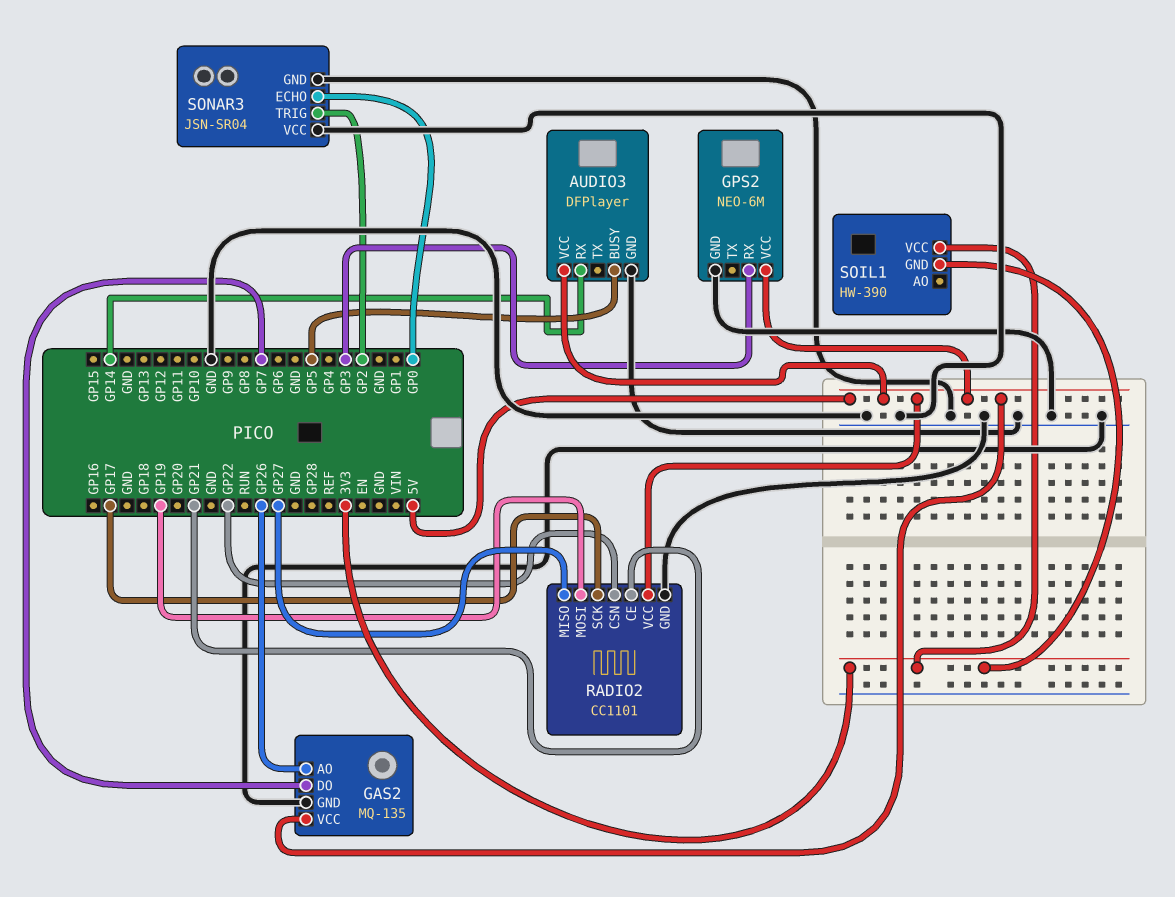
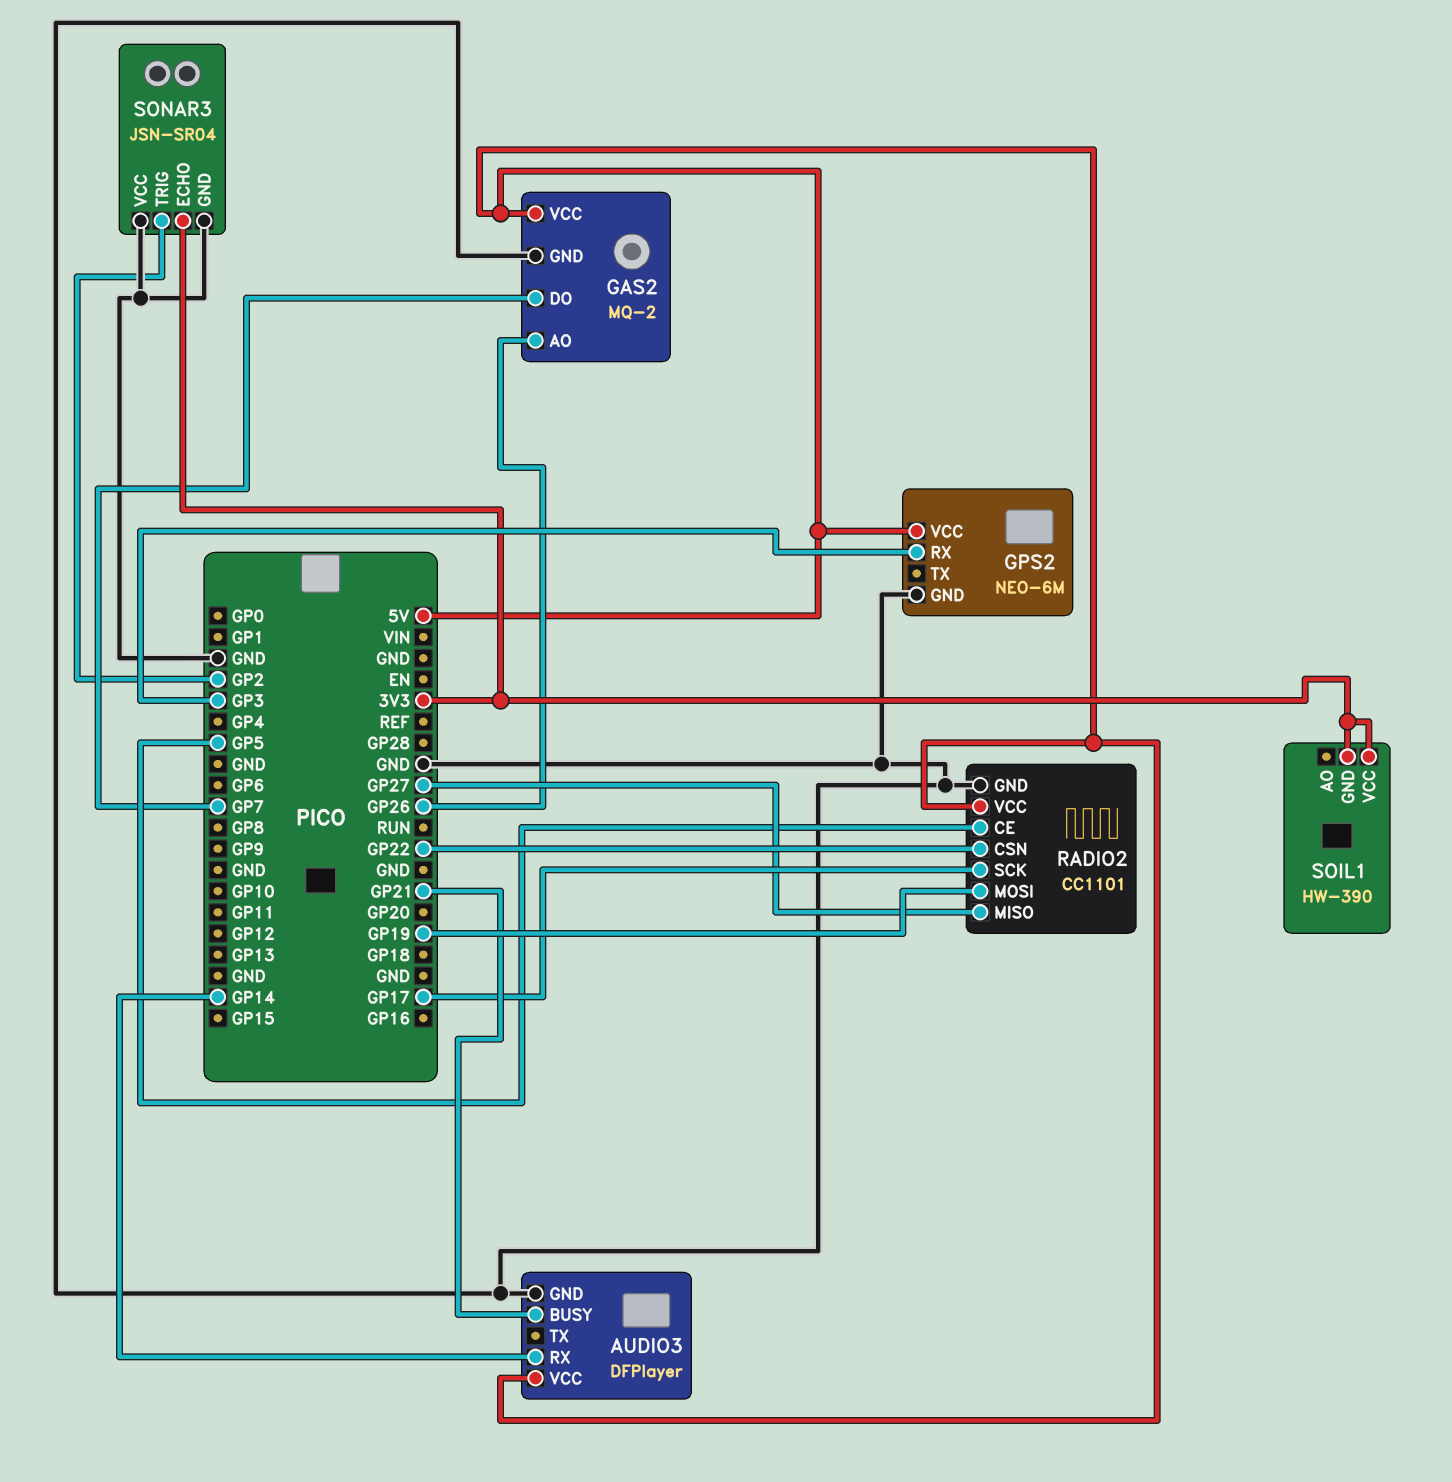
AUDIO3 pin BUSY: GP5 -> GP21
GAS2: MQ-135 -> MQ-2
RADIO2 pin CE: GP21 -> GP5
SONAR3 pin ECHO: GP0 -> 3V3

